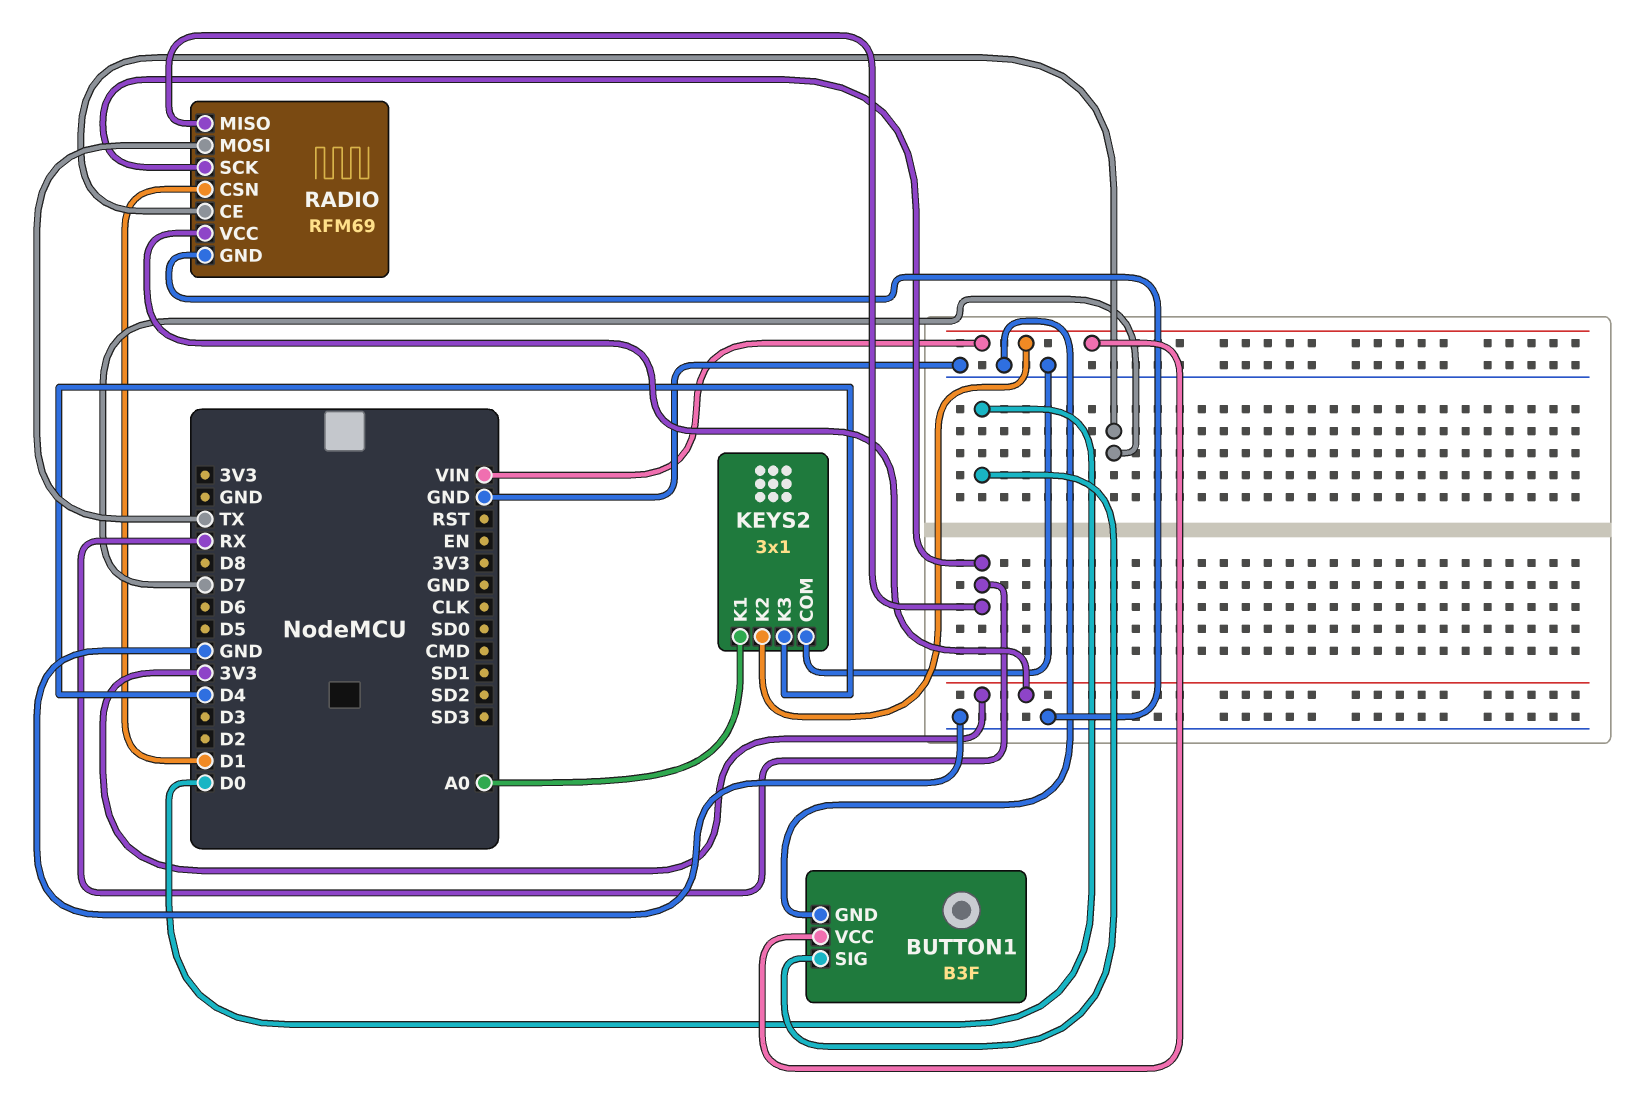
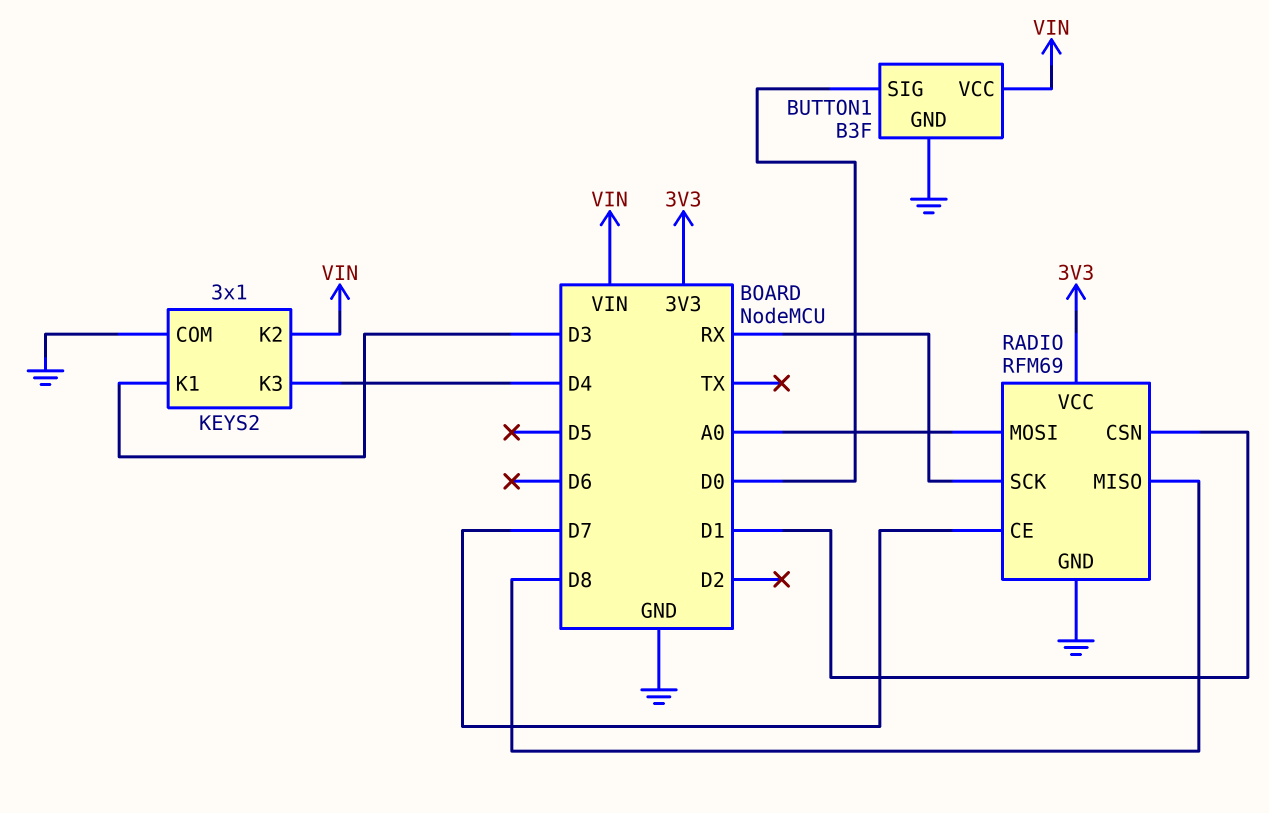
KEYS2 pin K1: A0 -> D3
RADIO pin MISO: RX -> D8
RADIO pin MOSI: TX -> A0

